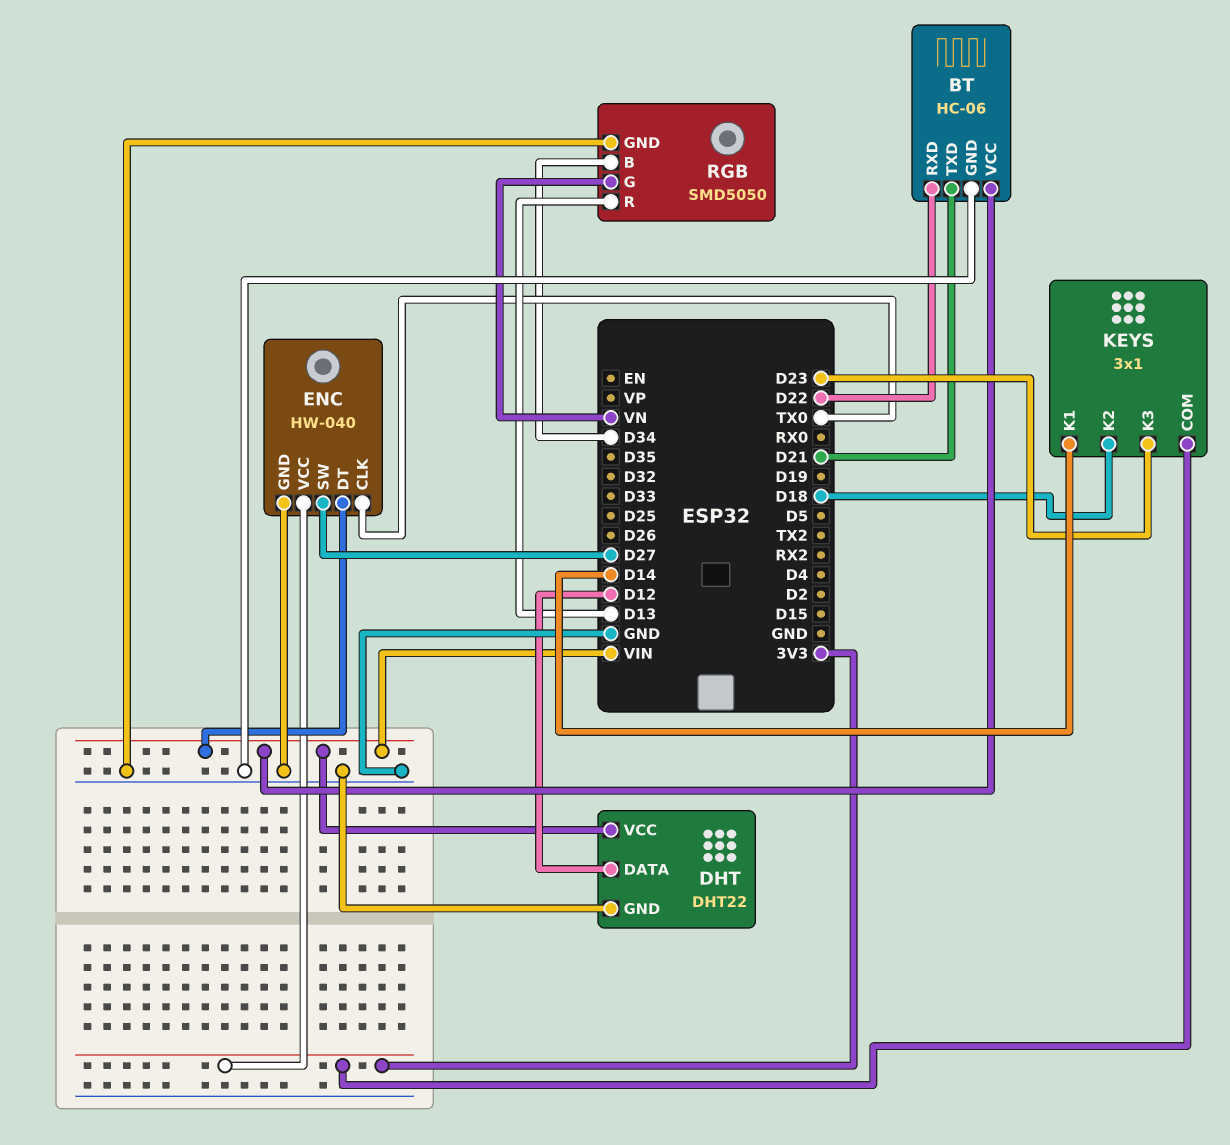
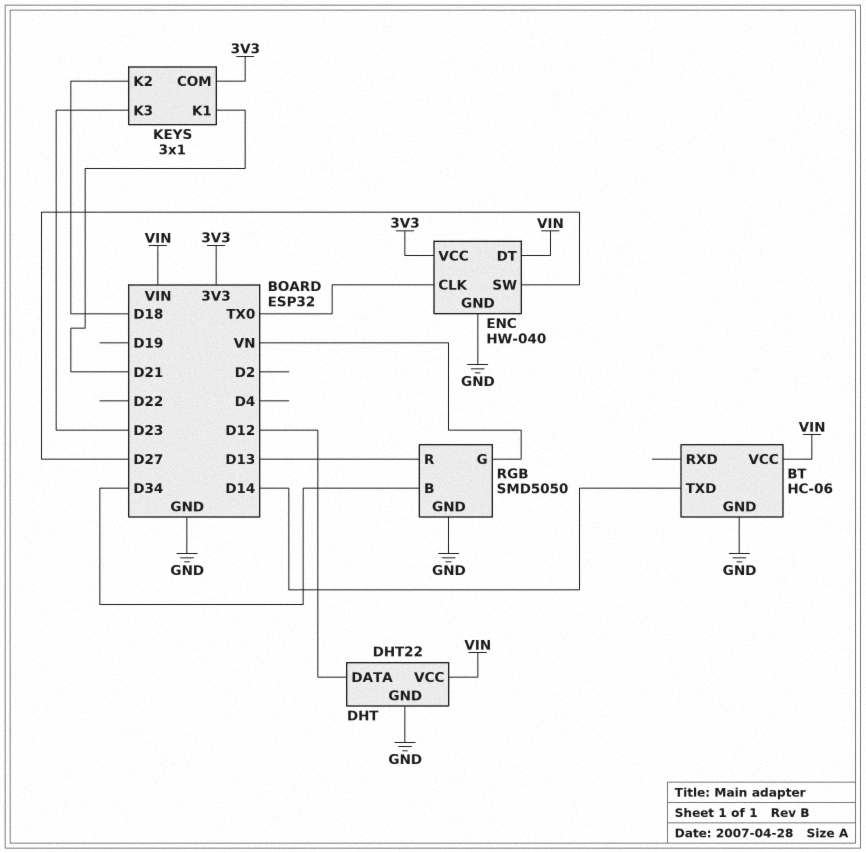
BT pin RXD: D22 -> none
BT pin TXD: D21 -> D14
KEYS pin K1: D14 -> D21

